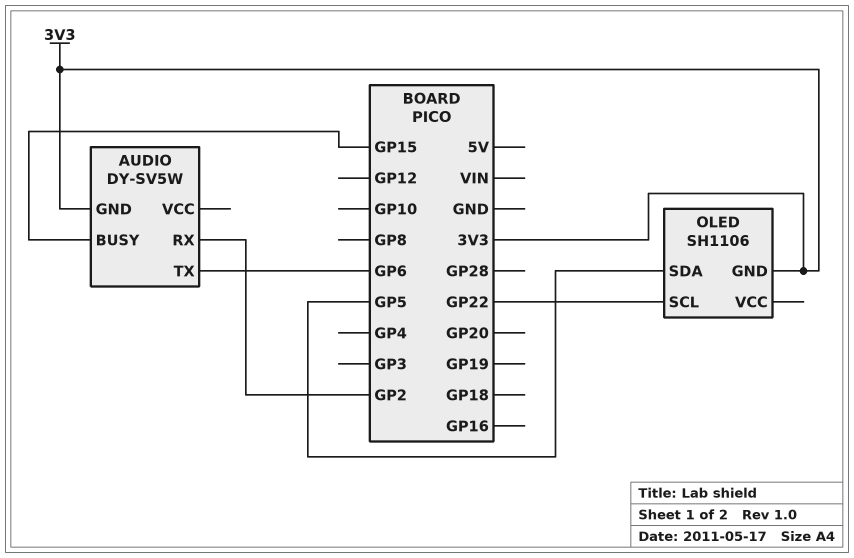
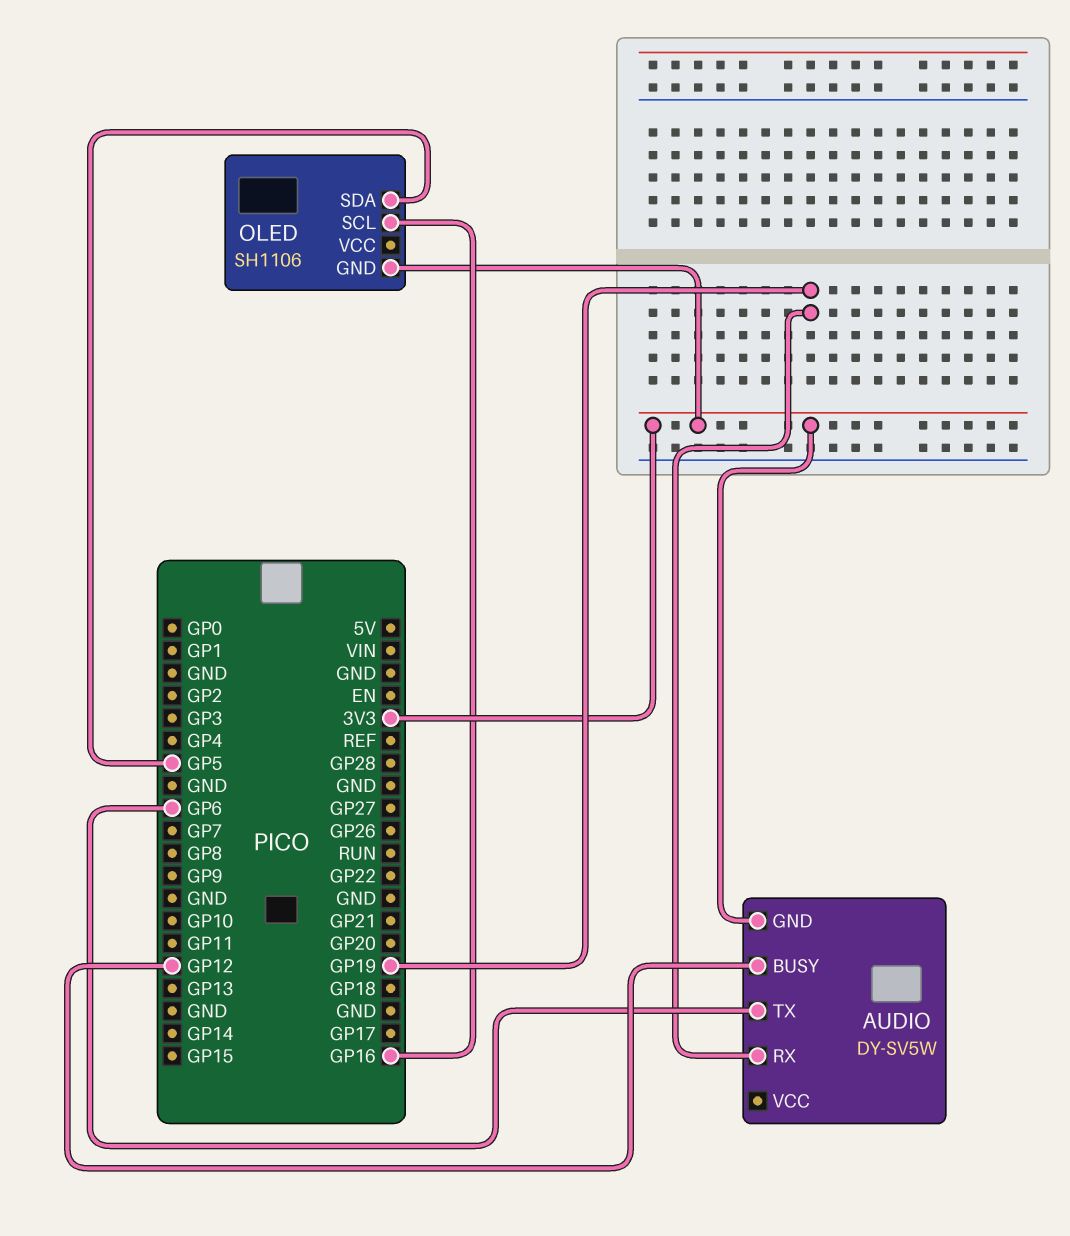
AUDIO pin BUSY: GP15 -> GP12
AUDIO pin RX: GP2 -> GP19
OLED pin SCL: GP22 -> GP16

